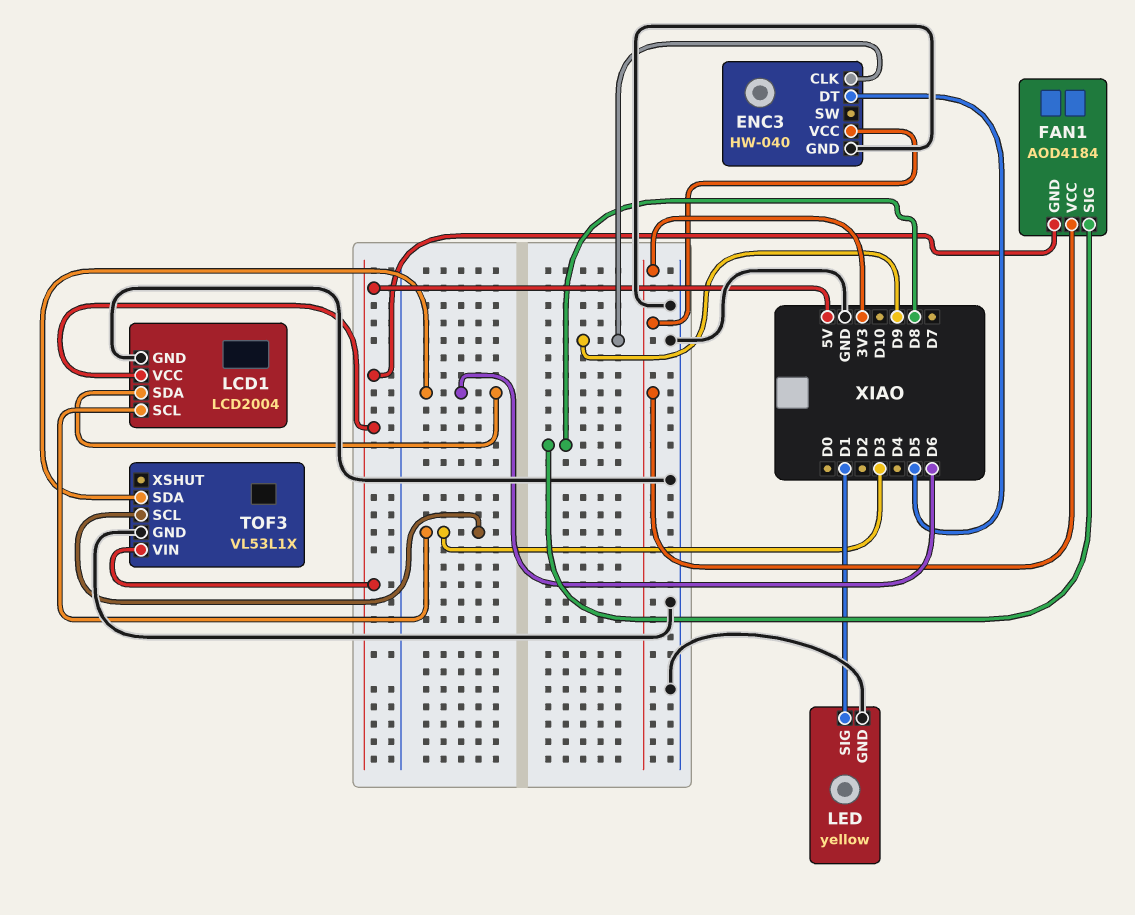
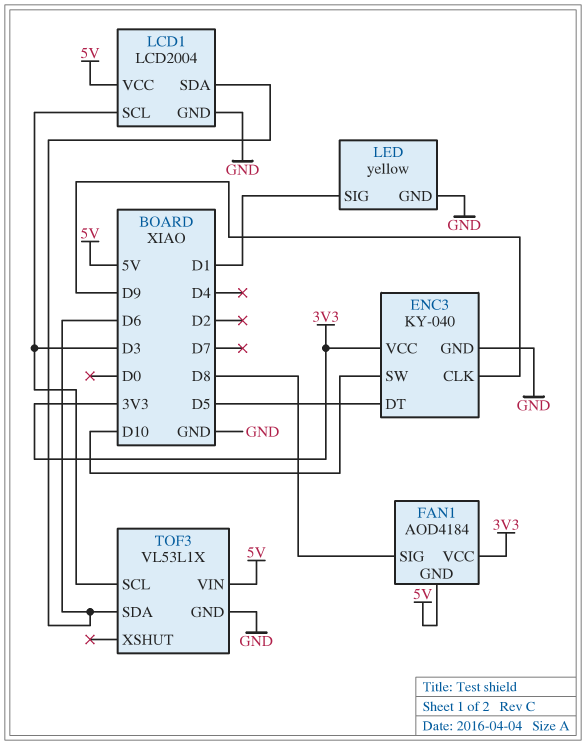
ENC3: HW-040 -> KY-040
ENC3 pin SW: none -> D10

